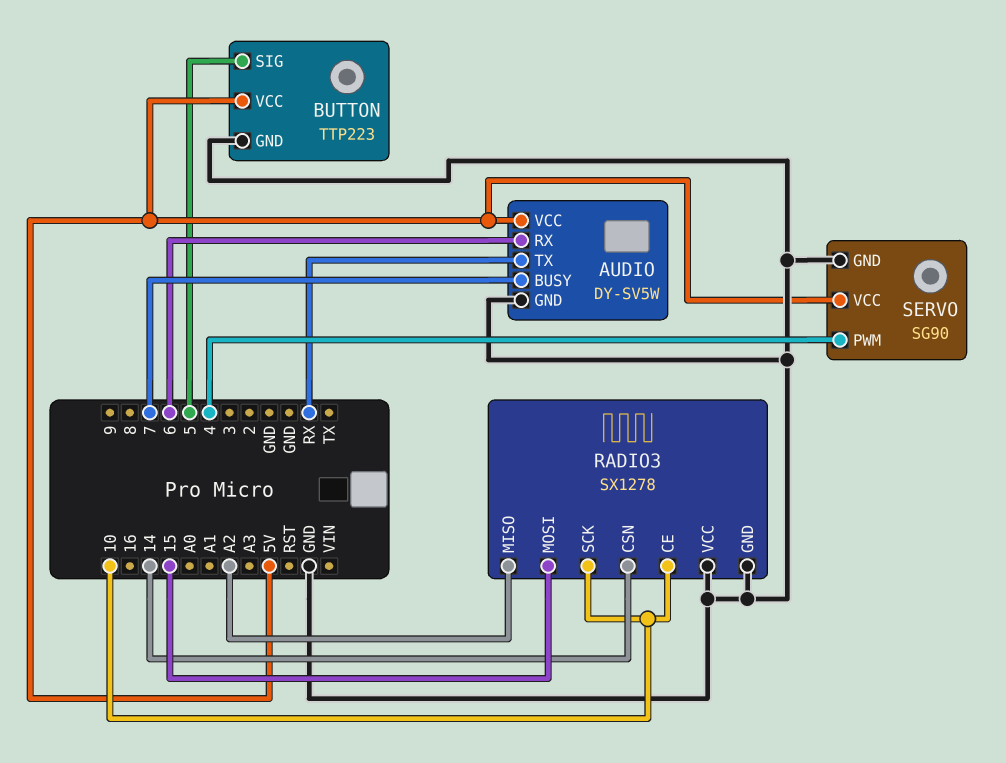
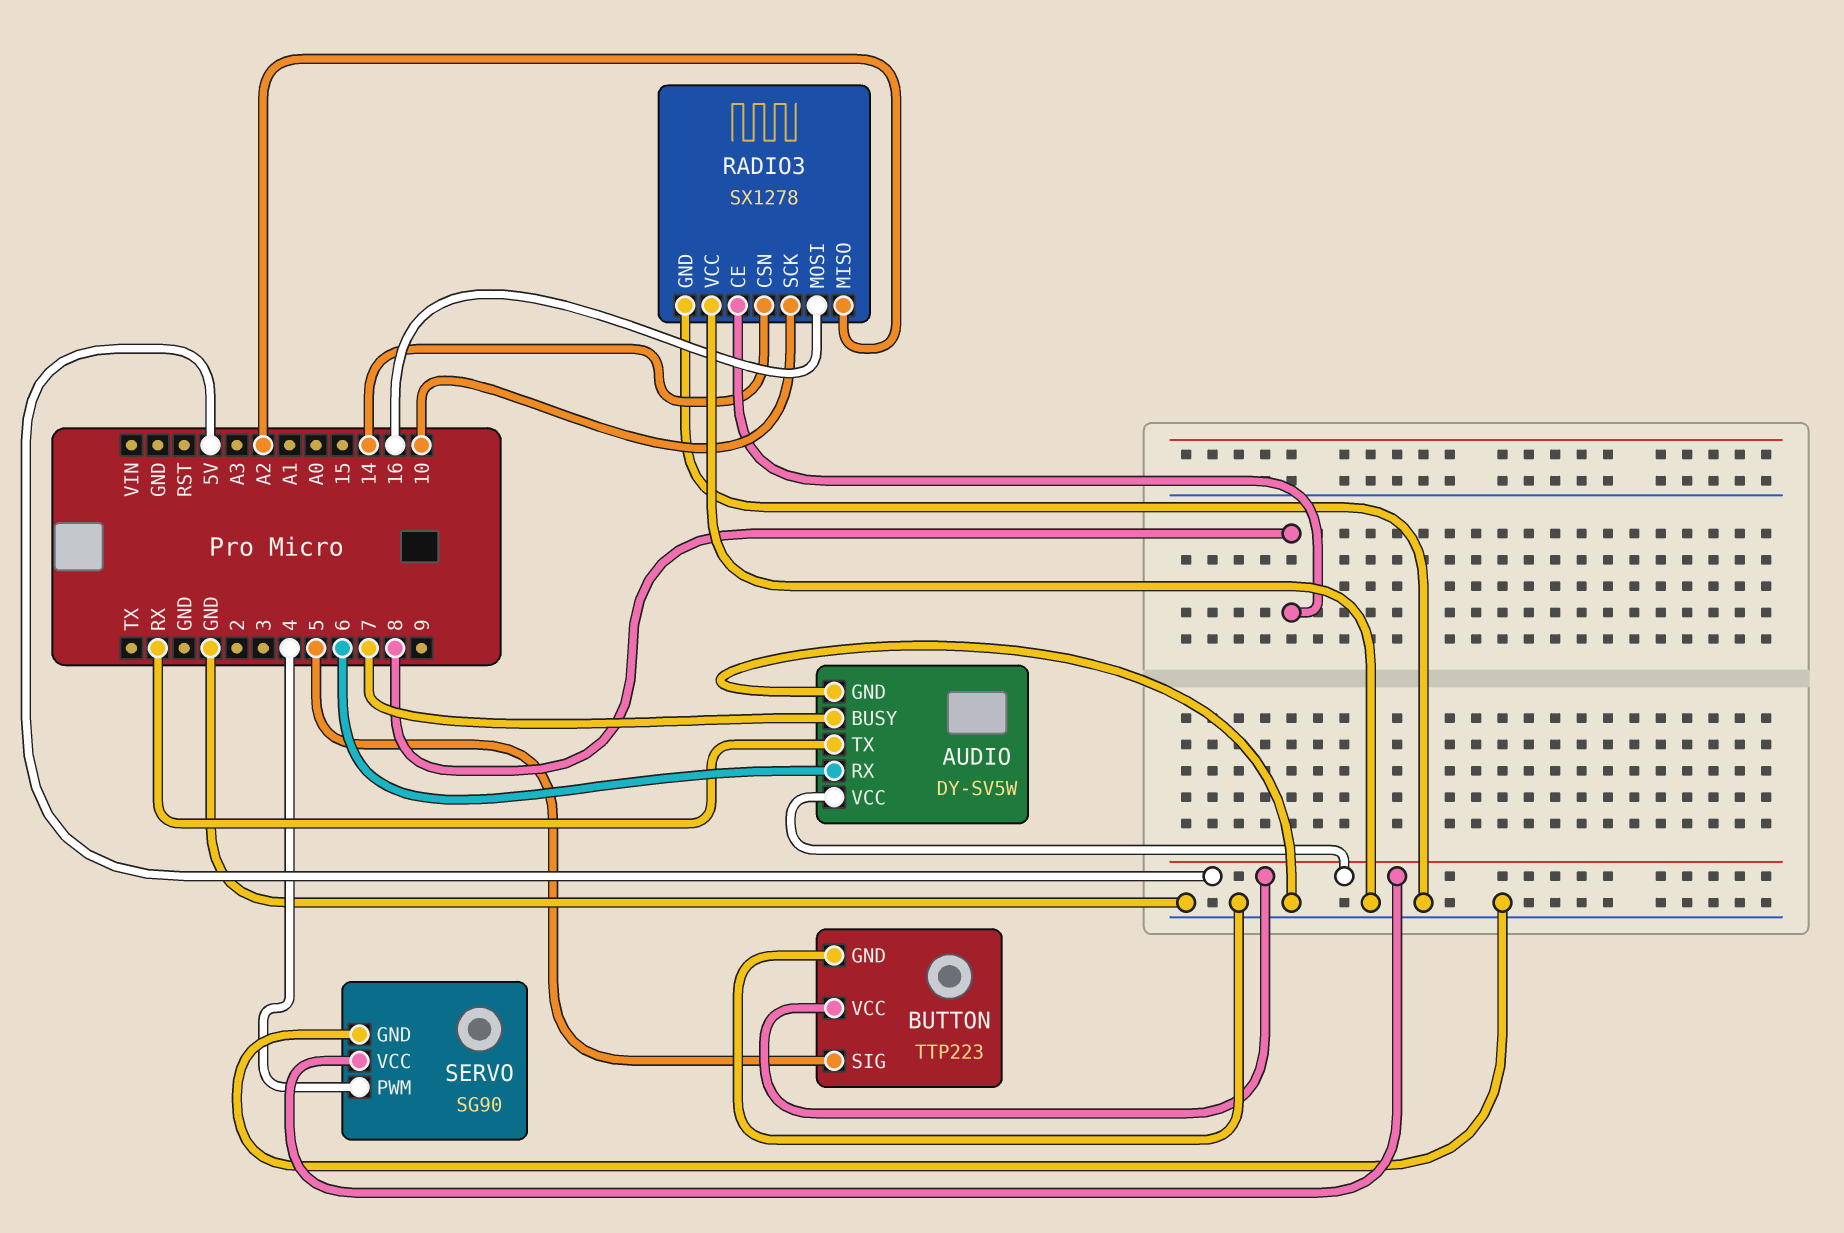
RADIO3 pin CE: 10 -> 8
RADIO3 pin MOSI: 15 -> 16

